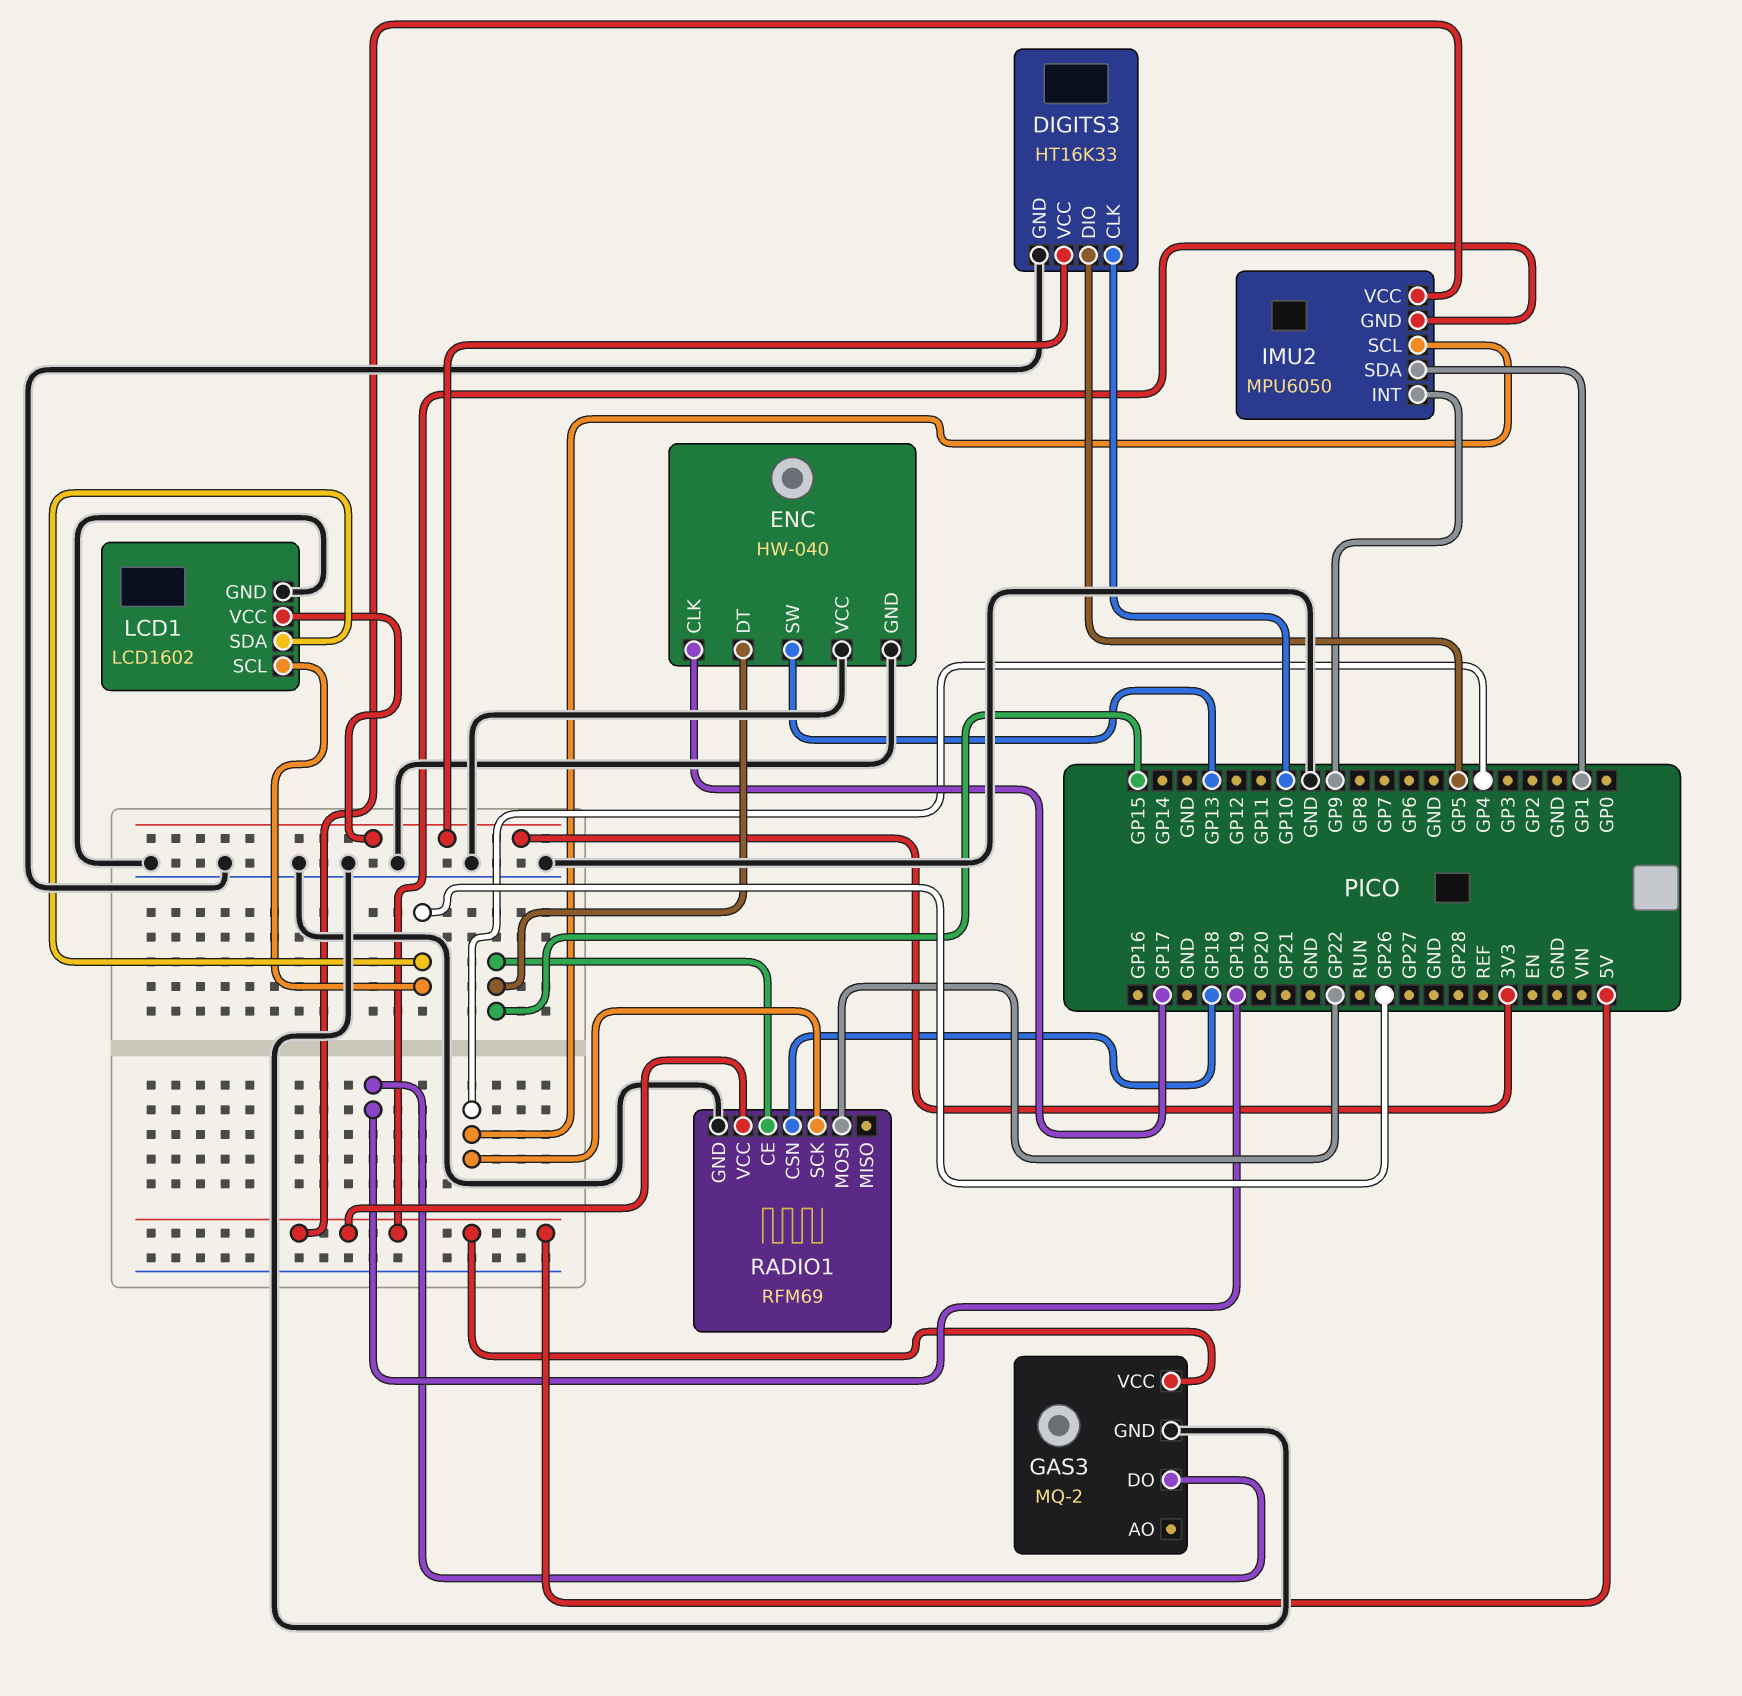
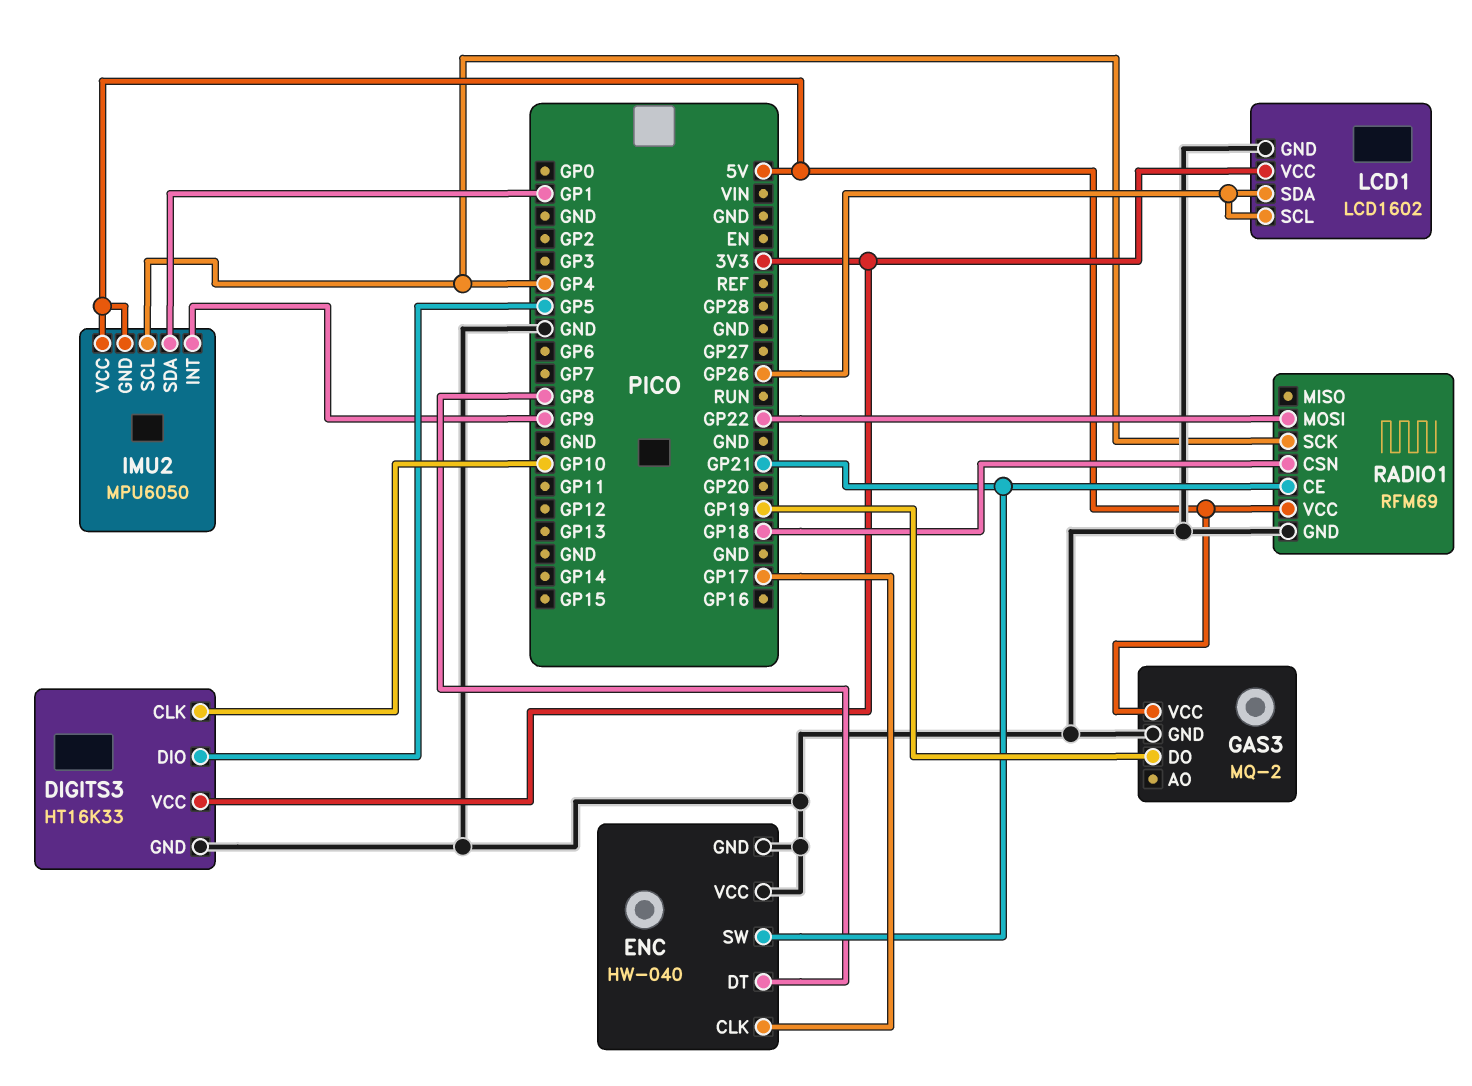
ENC pin DT: GP15 -> GP8
ENC pin SW: GP13 -> GP21
RADIO1 pin CE: GP15 -> GP21

